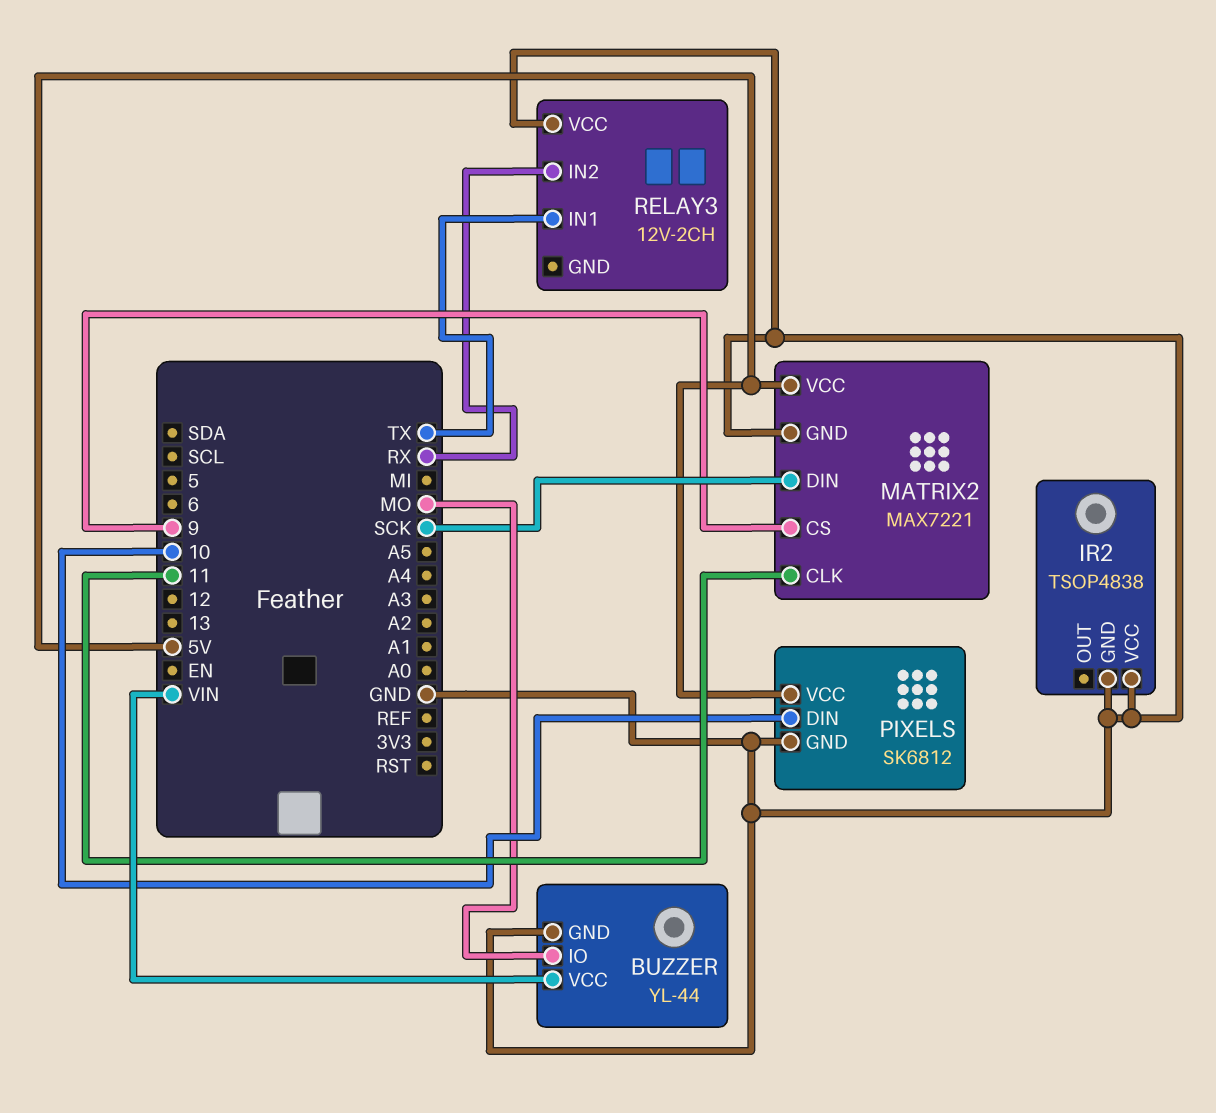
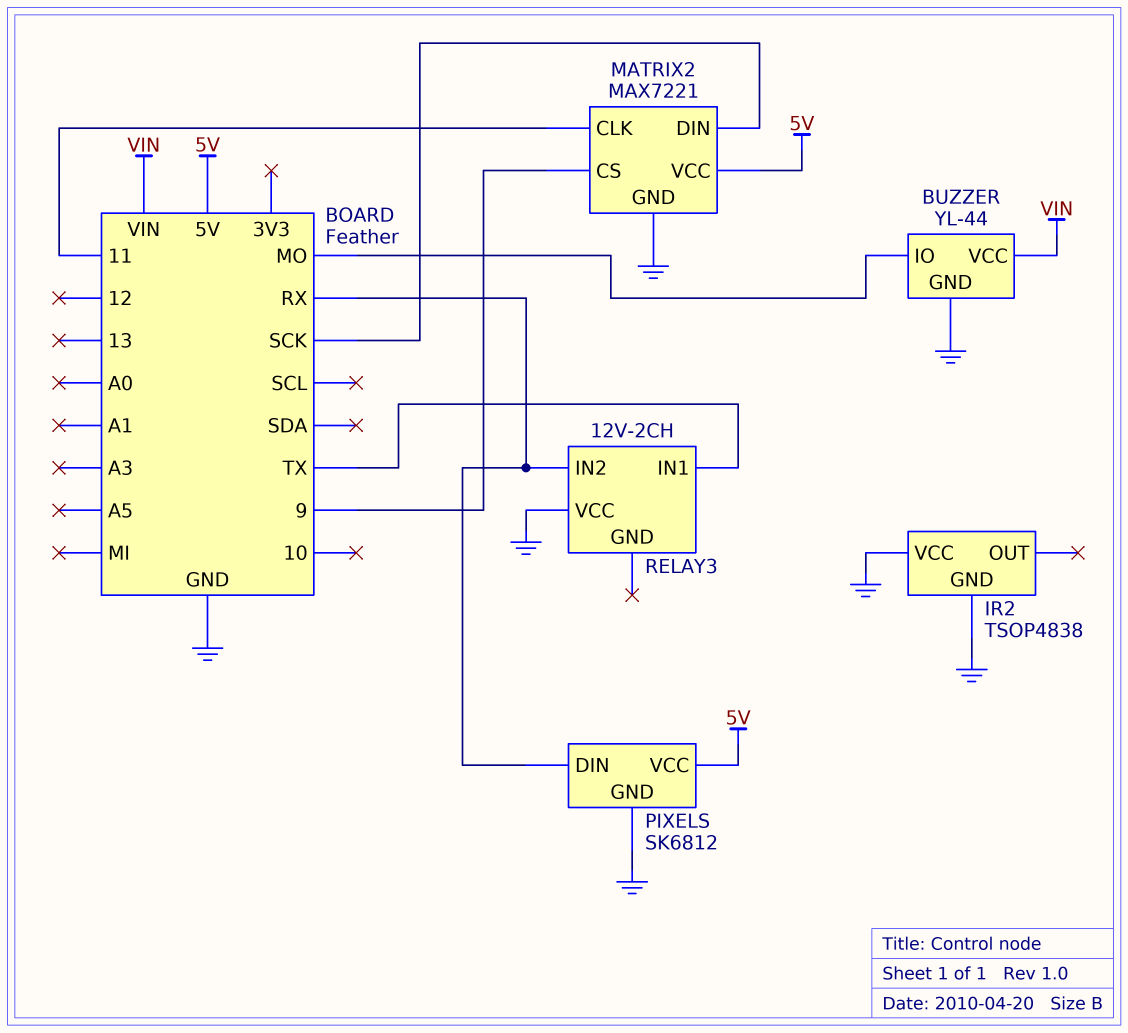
PIXELS pin DIN: 10 -> RX

